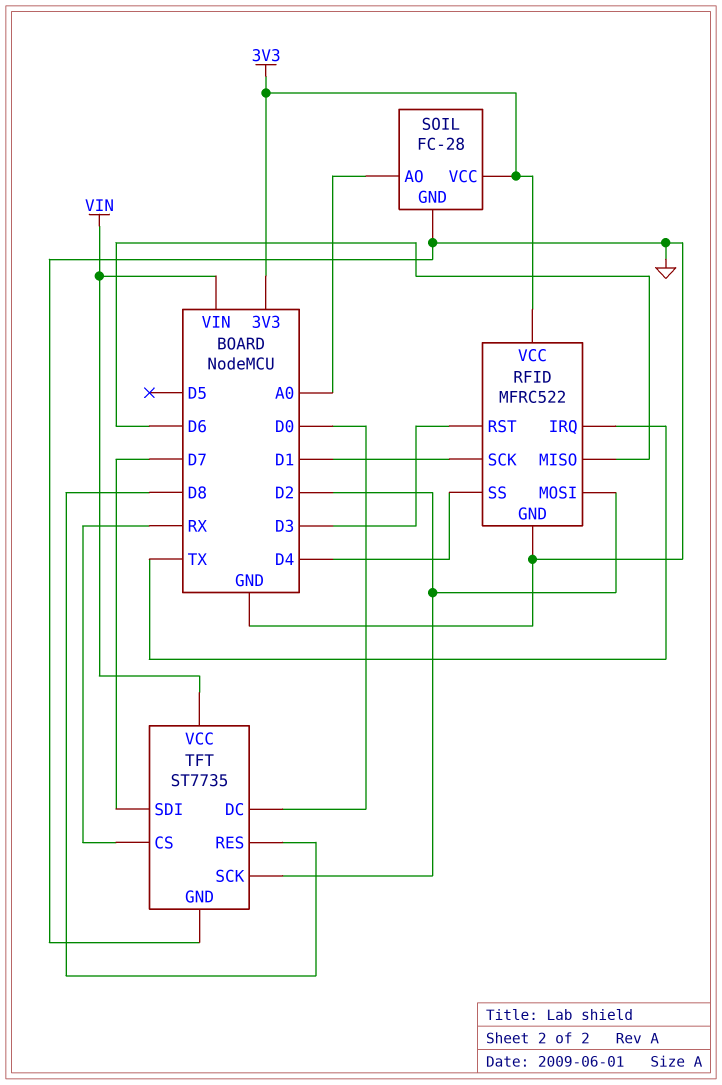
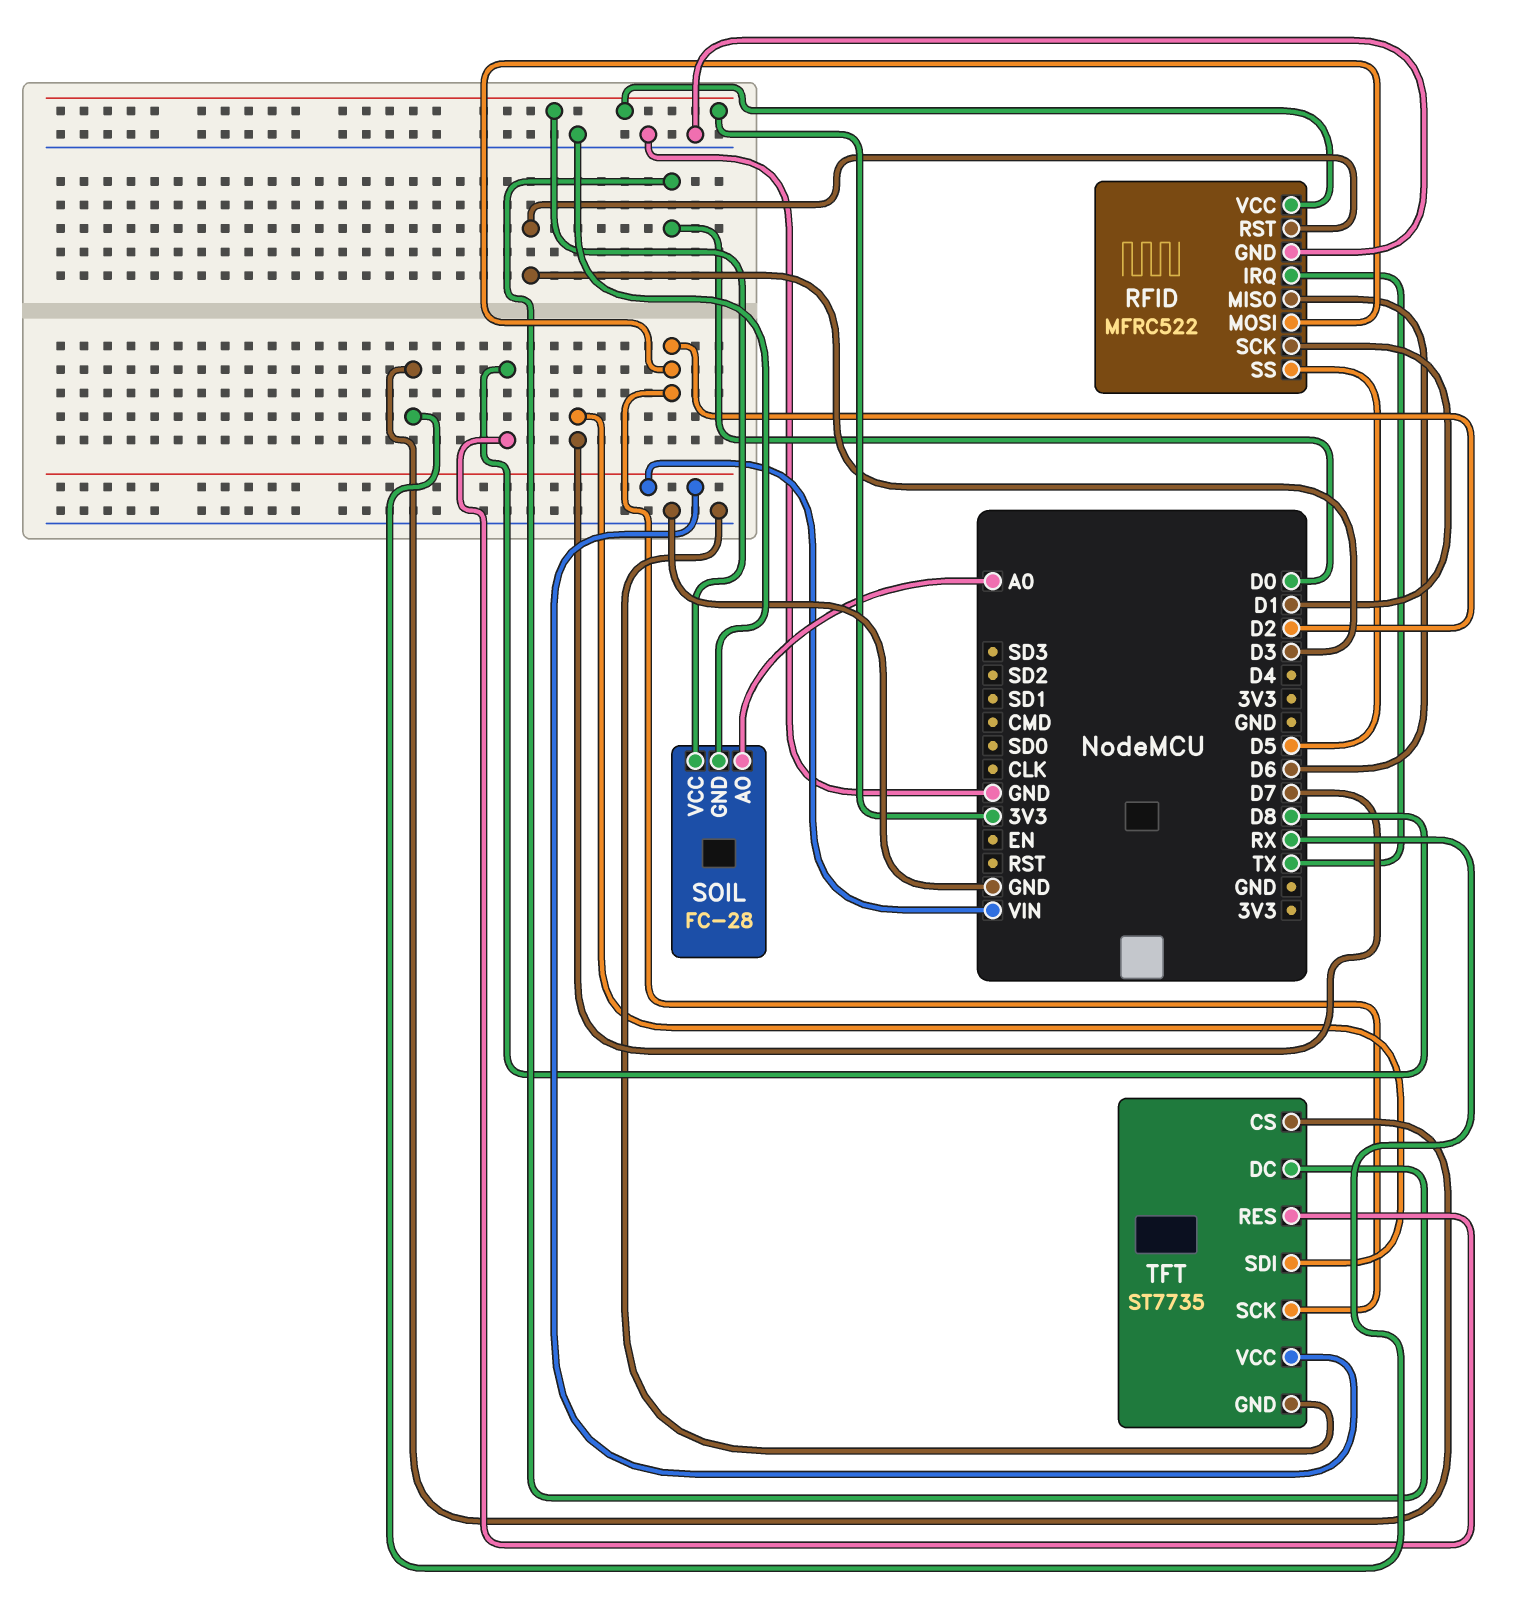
RFID pin SS: D4 -> D5

